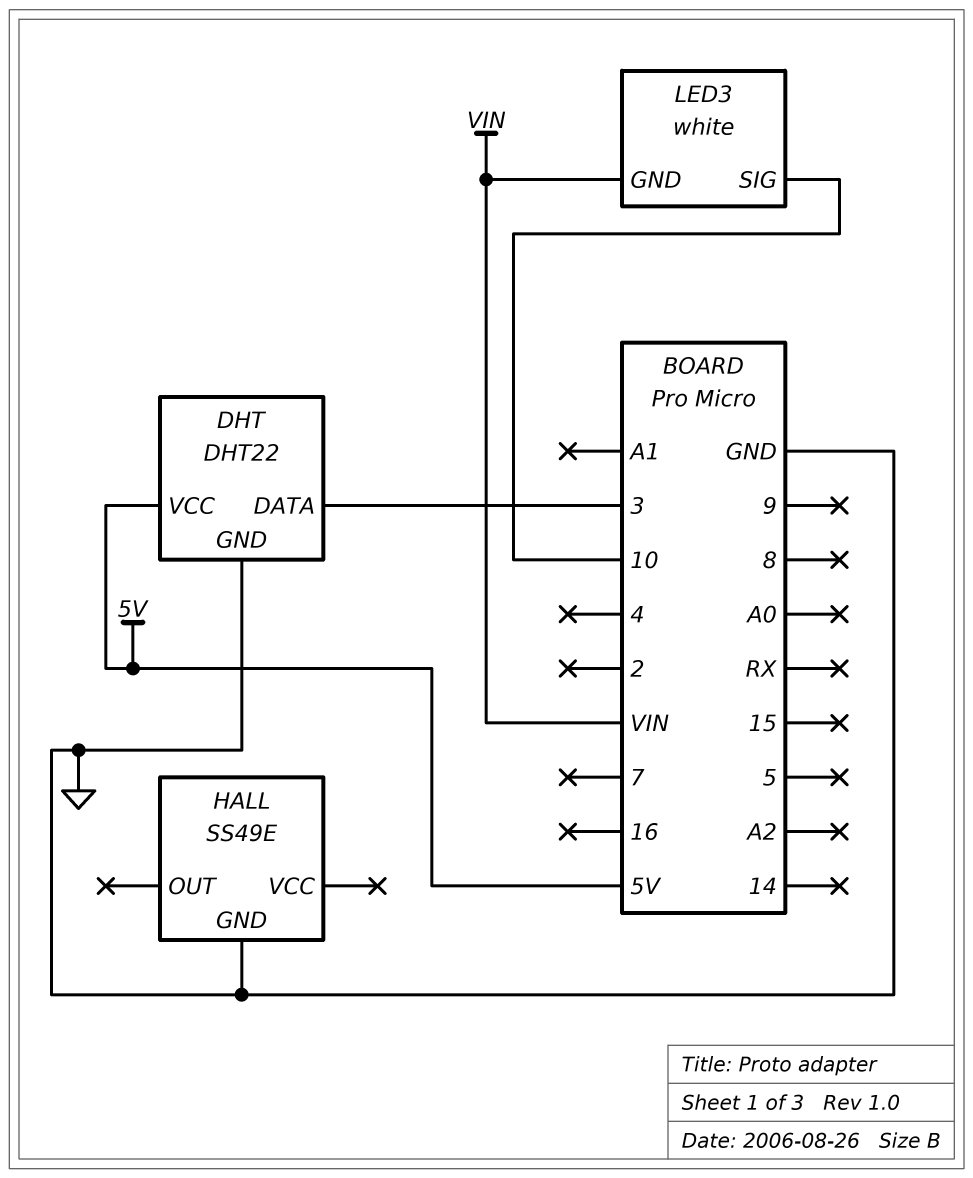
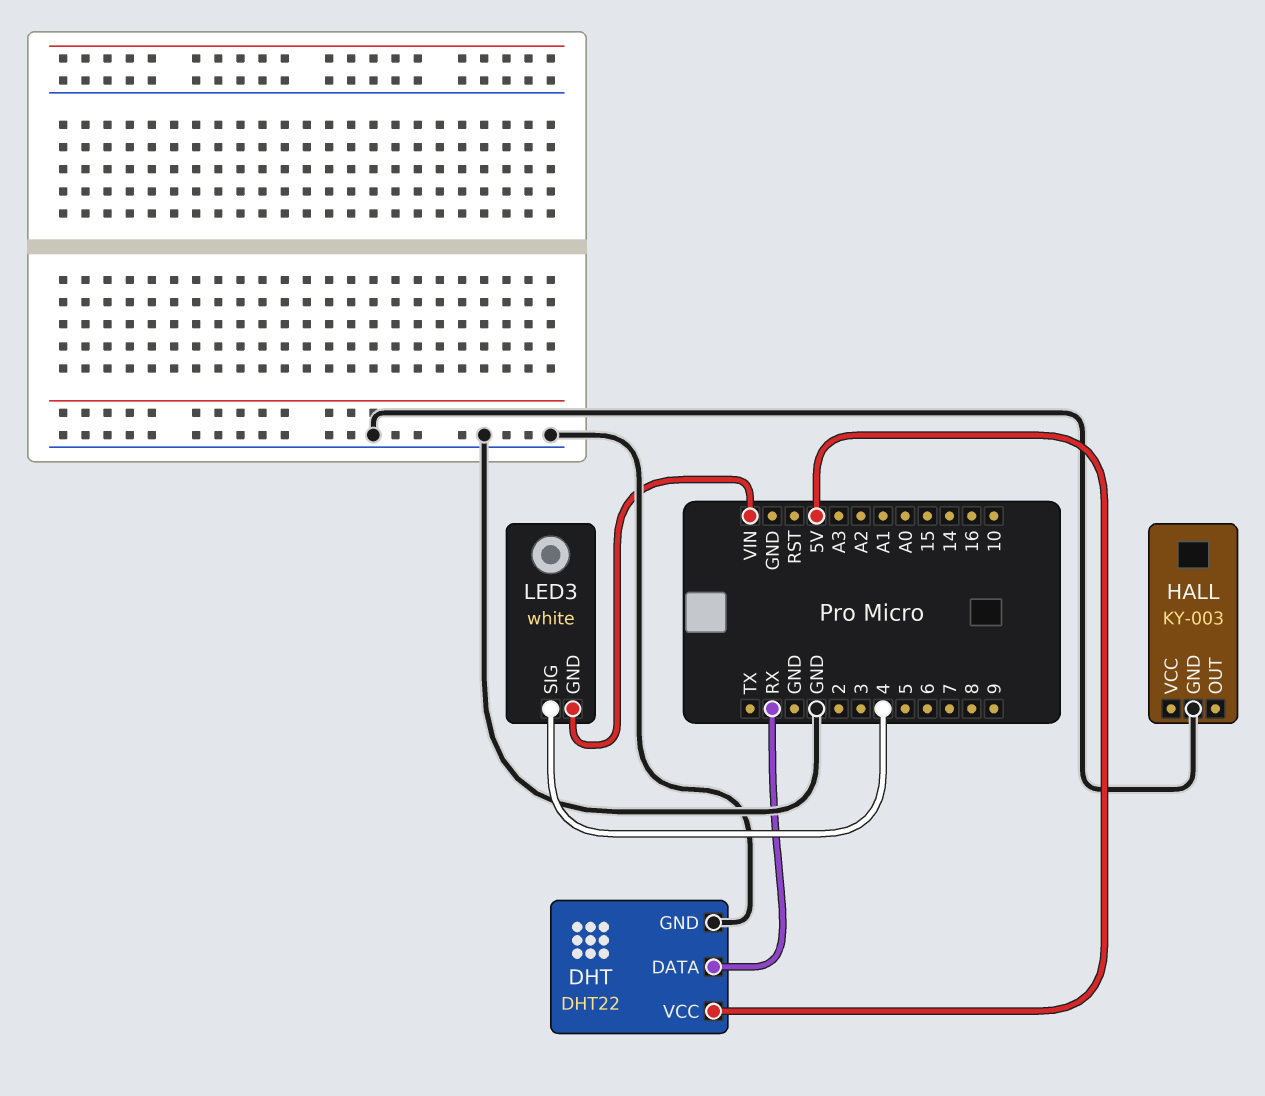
DHT pin DATA: 3 -> RX
HALL: SS49E -> KY-003
LED3 pin SIG: 10 -> 4

